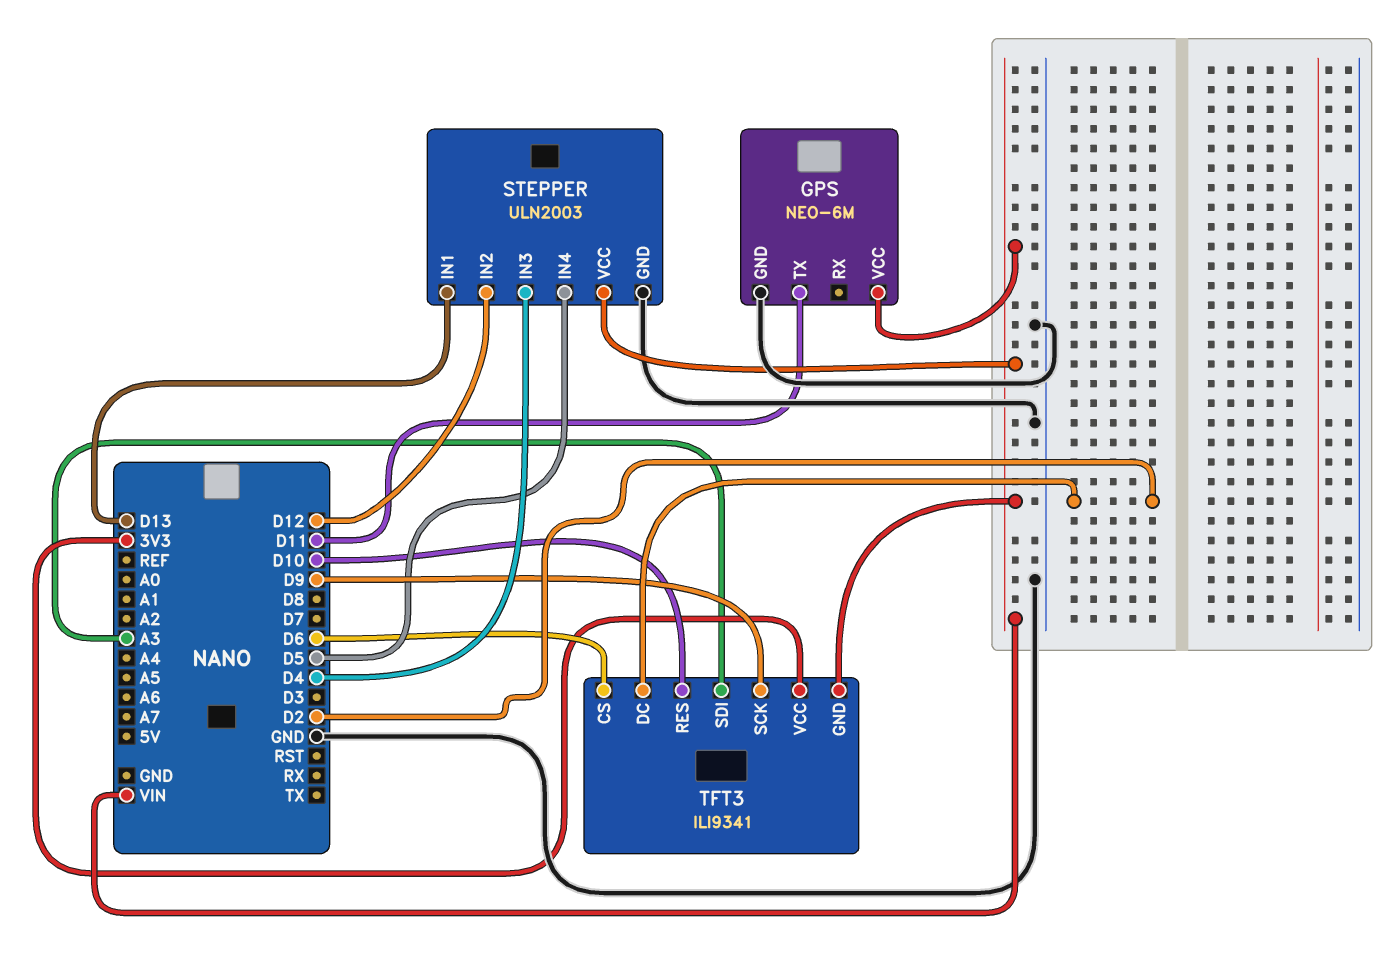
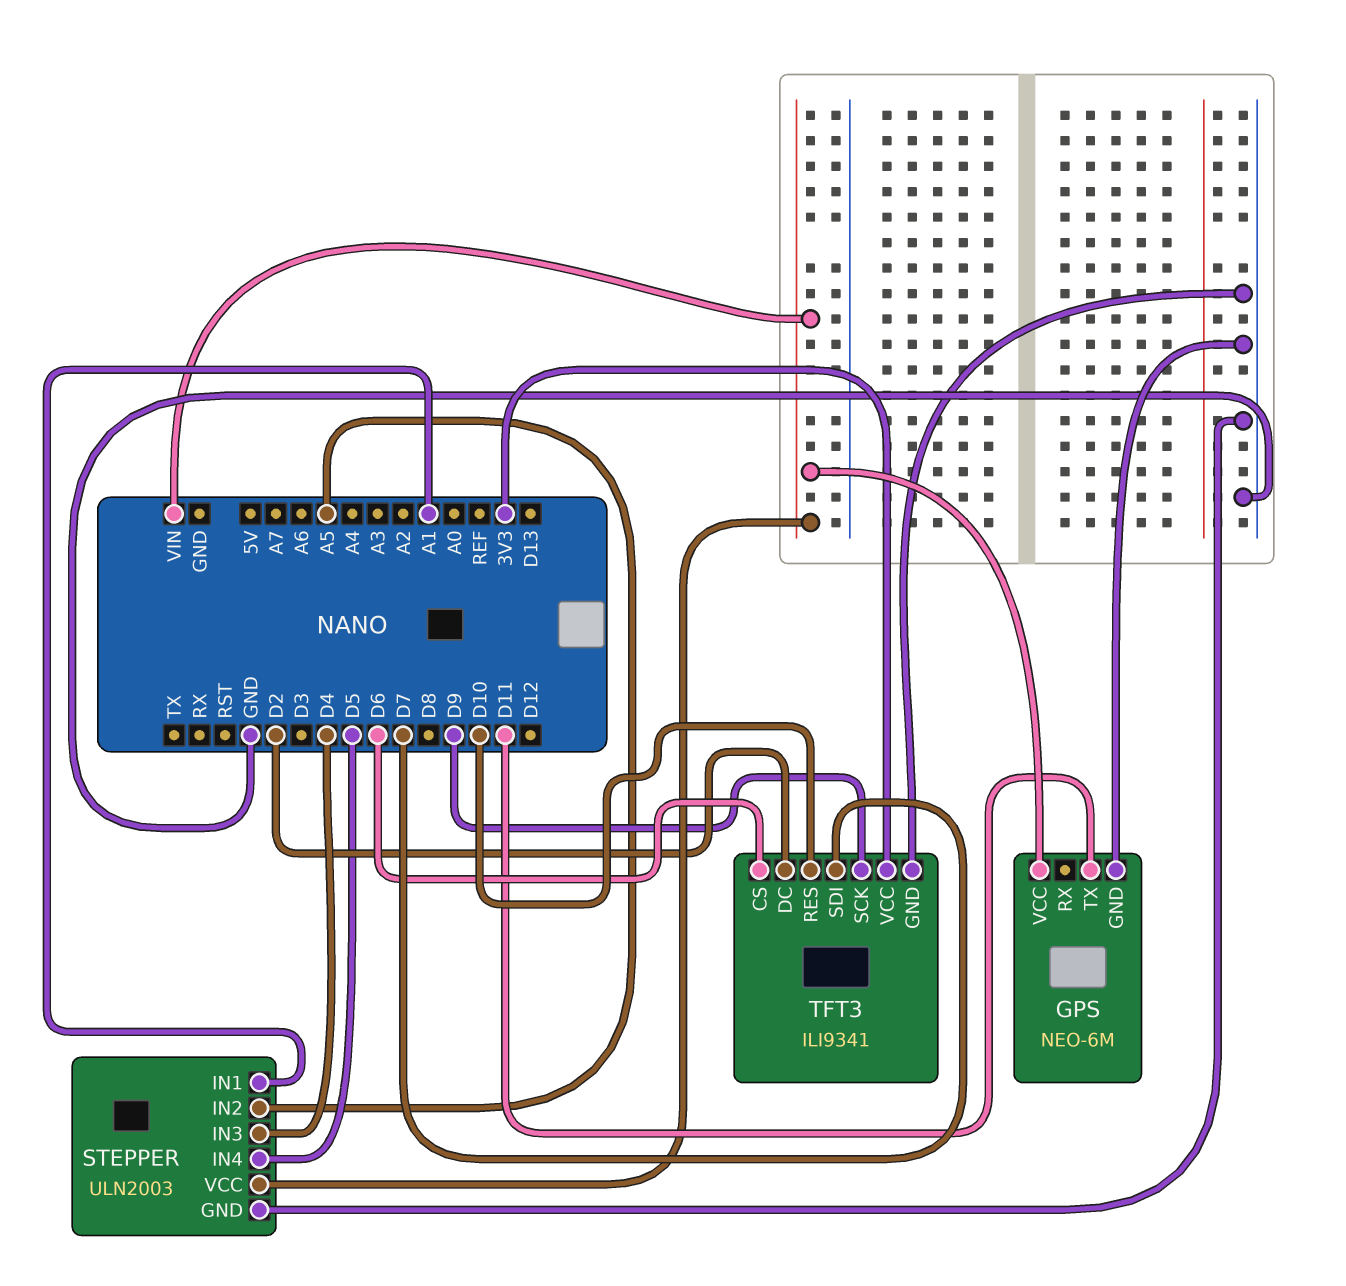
STEPPER pin IN1: D13 -> A1
STEPPER pin IN2: D12 -> A5
TFT3 pin GND: VIN -> GND
TFT3 pin SDI: A3 -> D7

